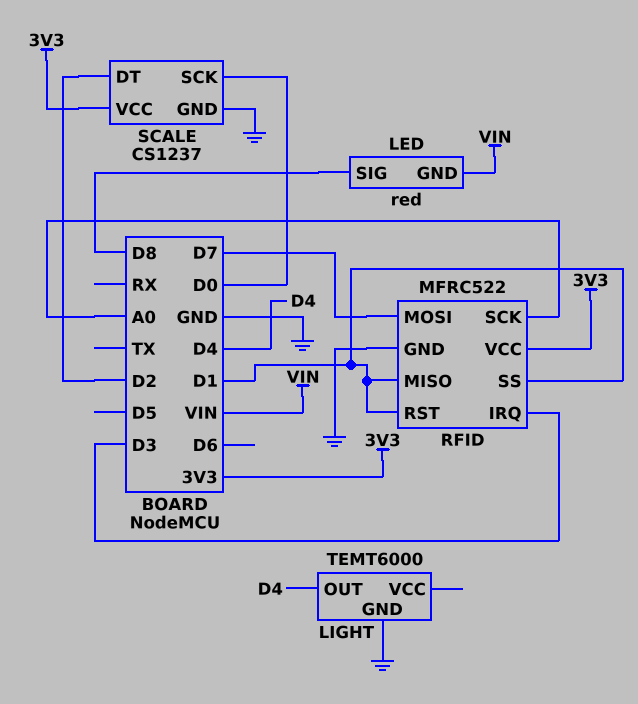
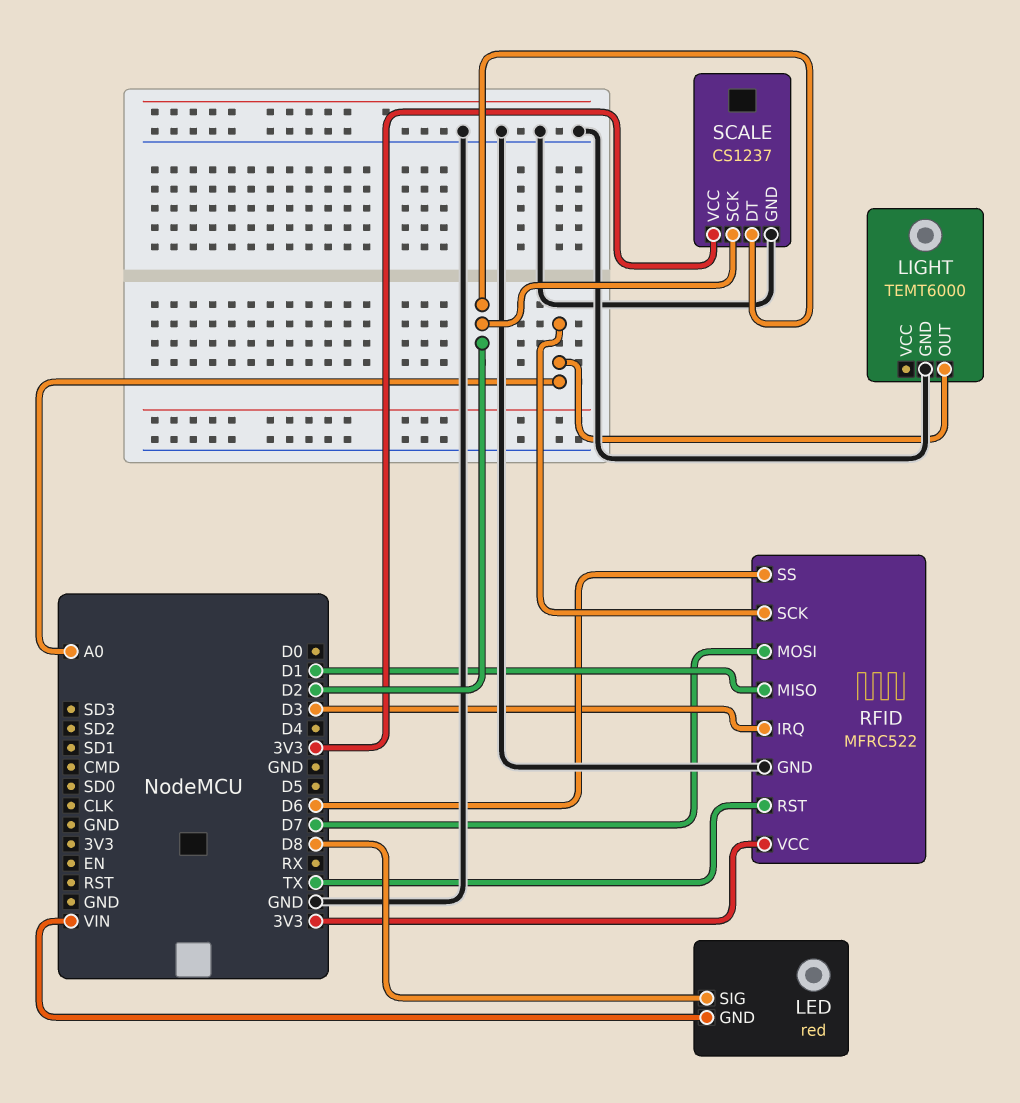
LIGHT pin OUT: D4 -> A0
RFID pin RST: D1 -> TX
RFID pin SS: D1 -> D6
SCALE pin SCK: D0 -> D2

